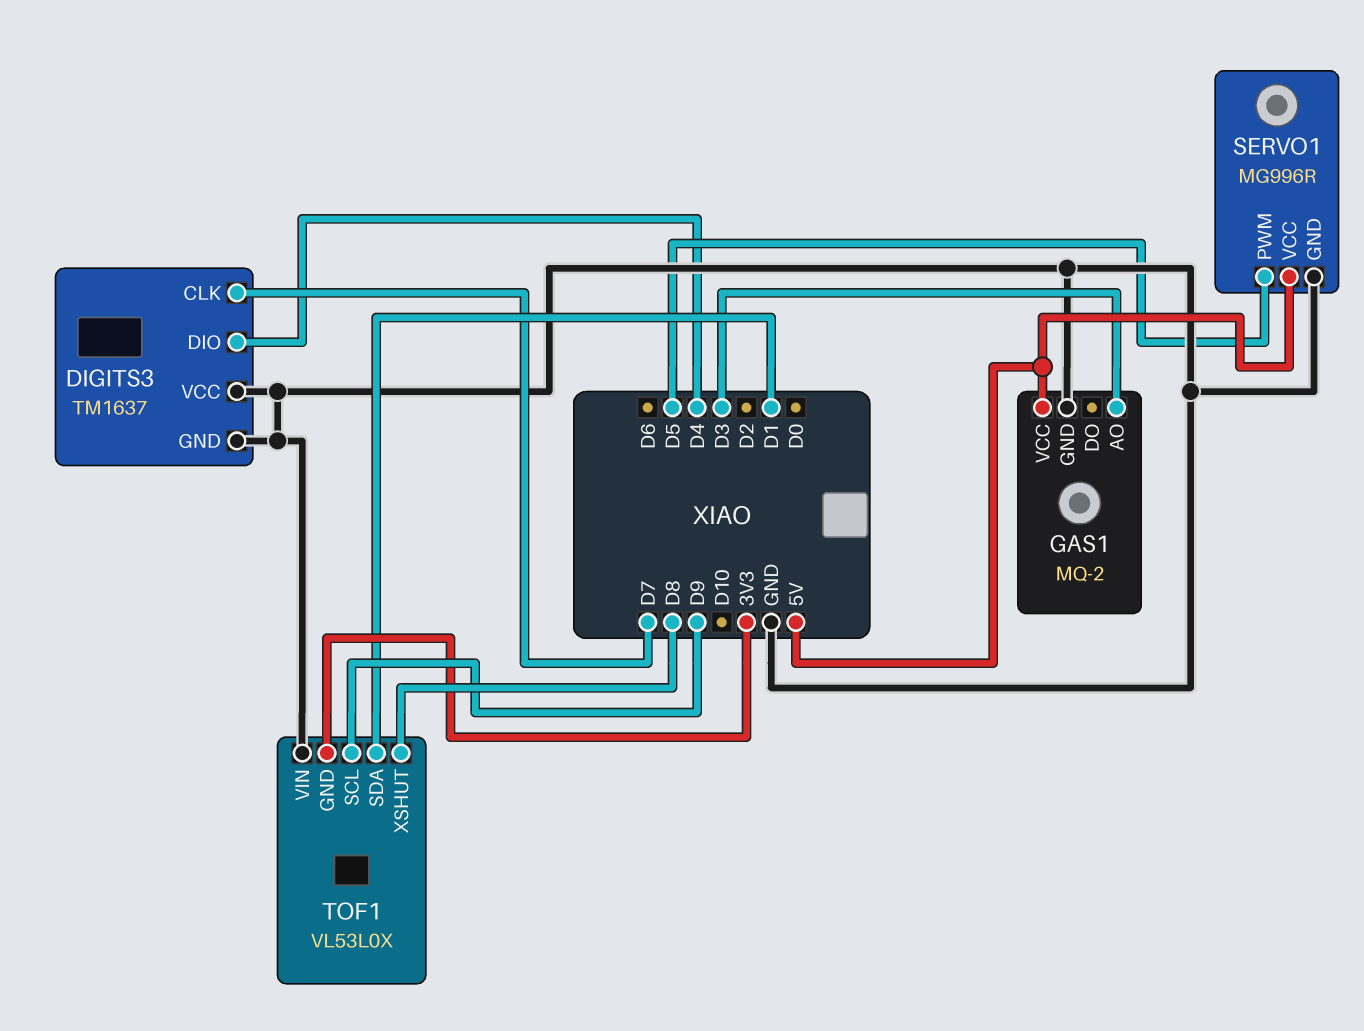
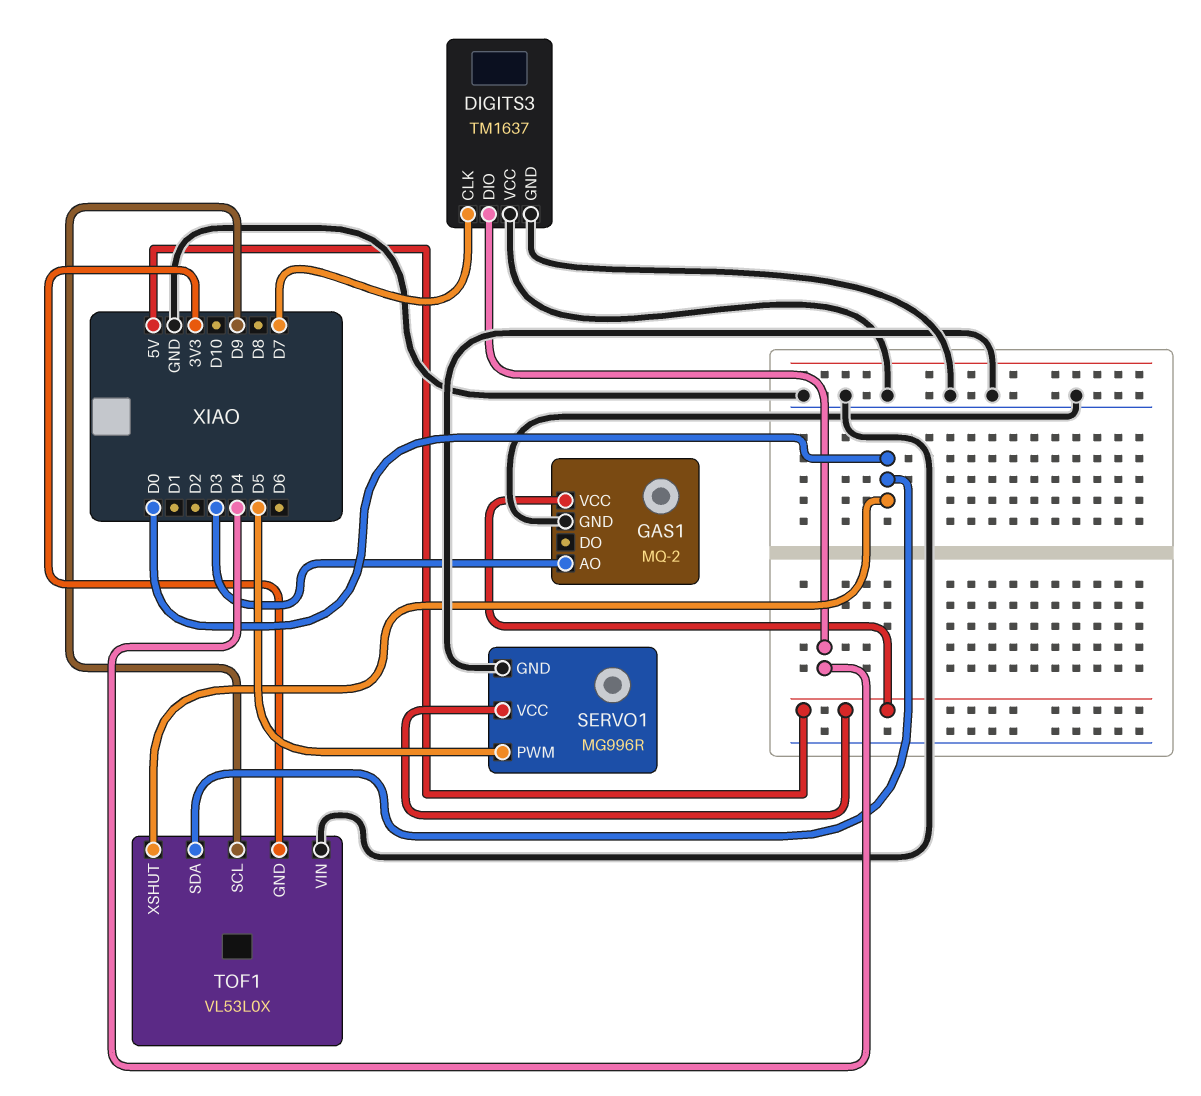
TOF1 pin SDA: D1 -> D0
TOF1 pin XSHUT: D8 -> D0

